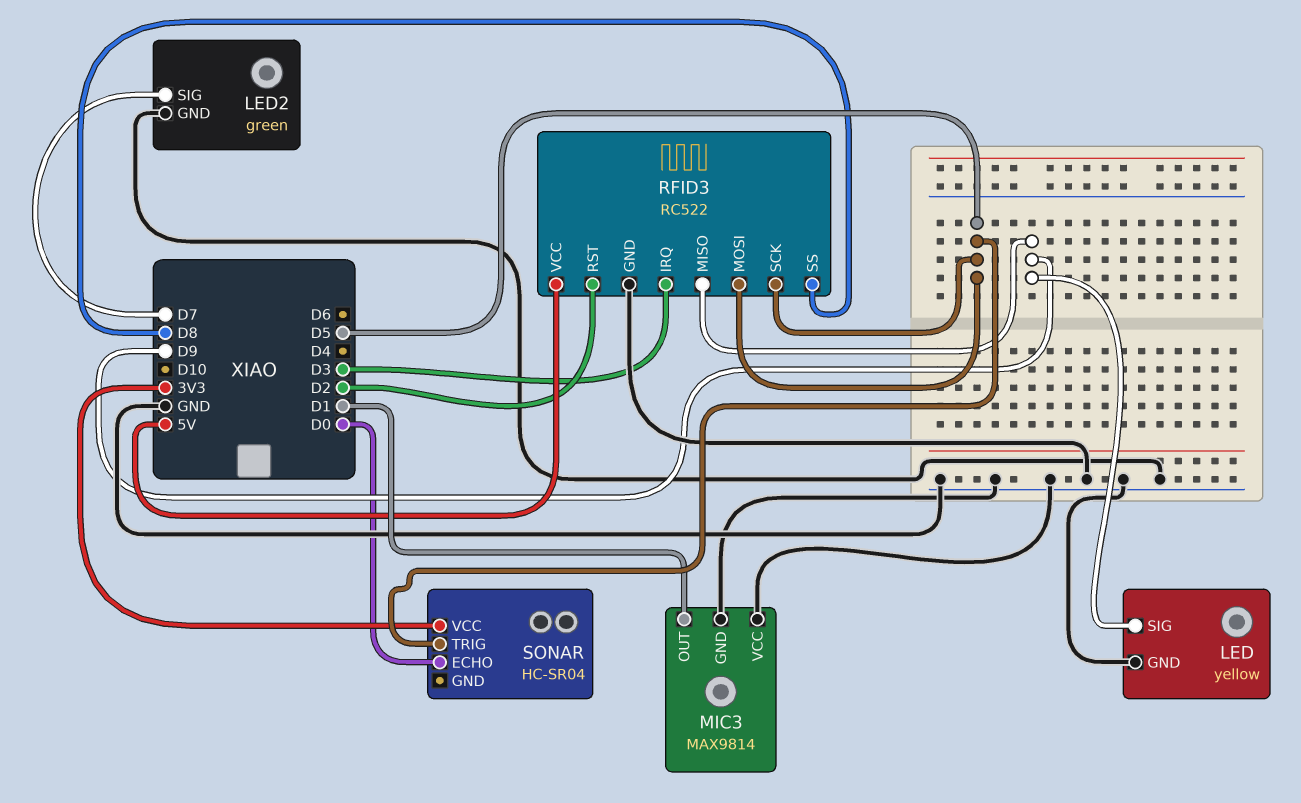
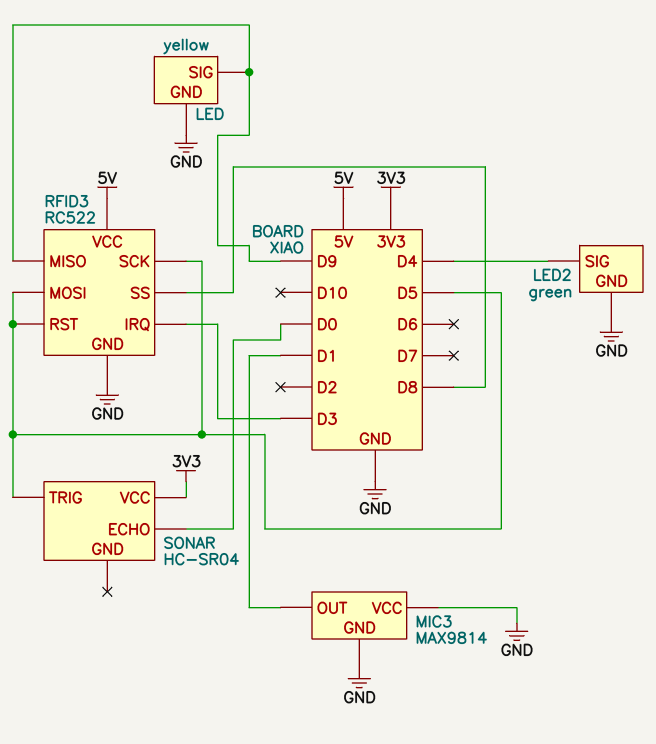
LED2 pin SIG: D7 -> D4
RFID3 pin RST: D2 -> D5

